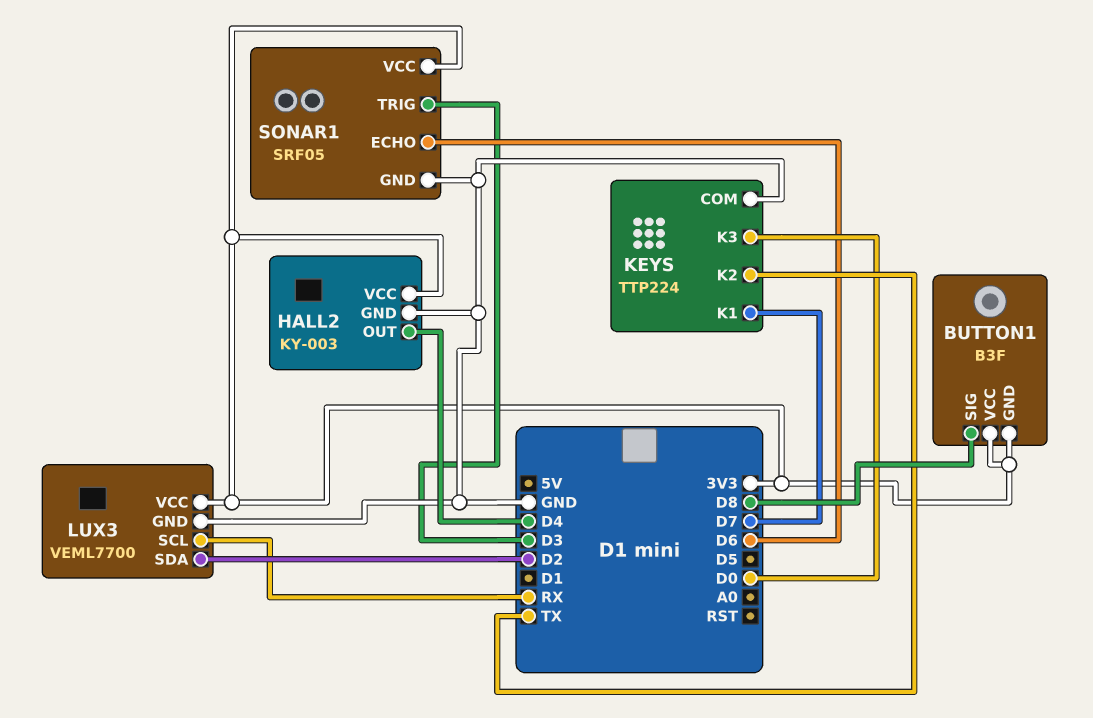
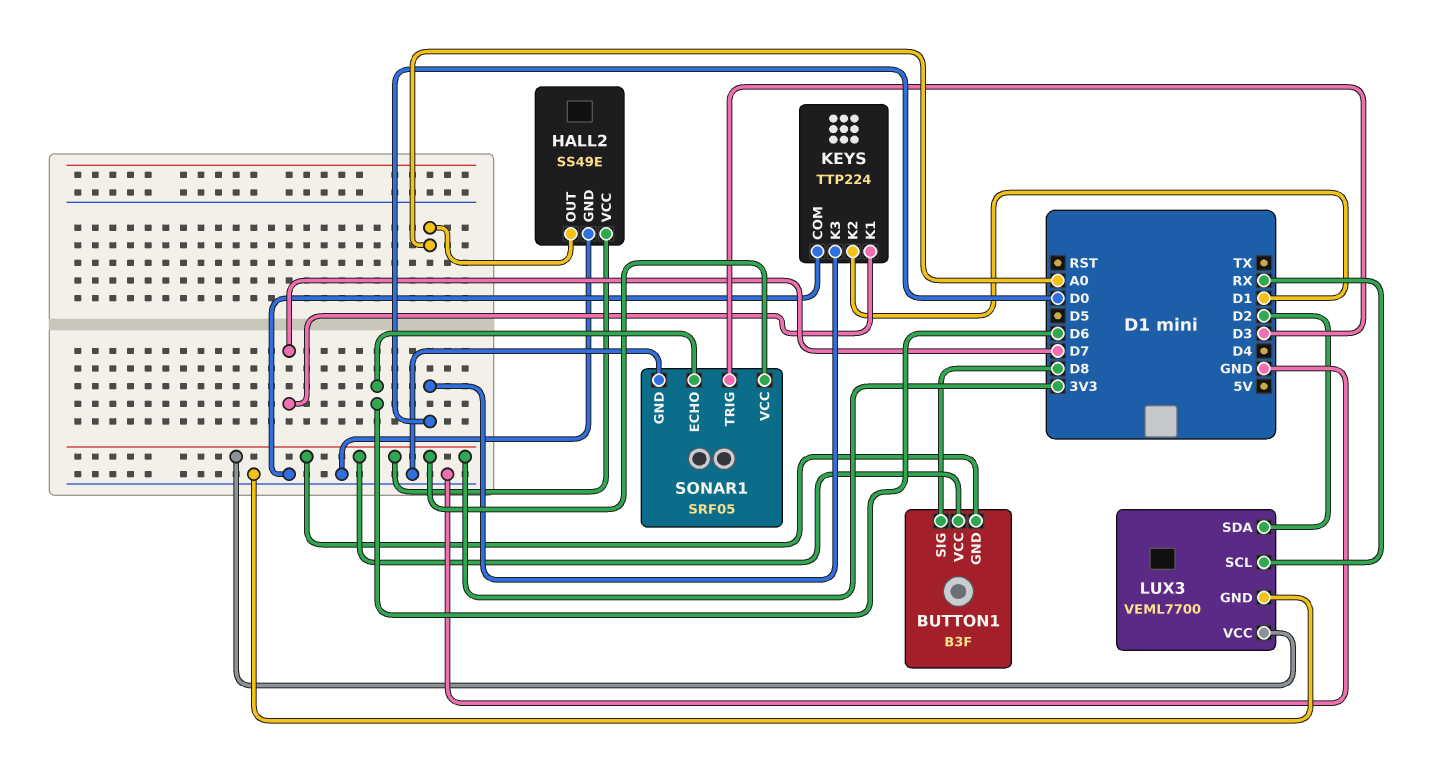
HALL2: KY-003 -> SS49E
HALL2 pin OUT: D4 -> A0
KEYS pin K2: TX -> D1

